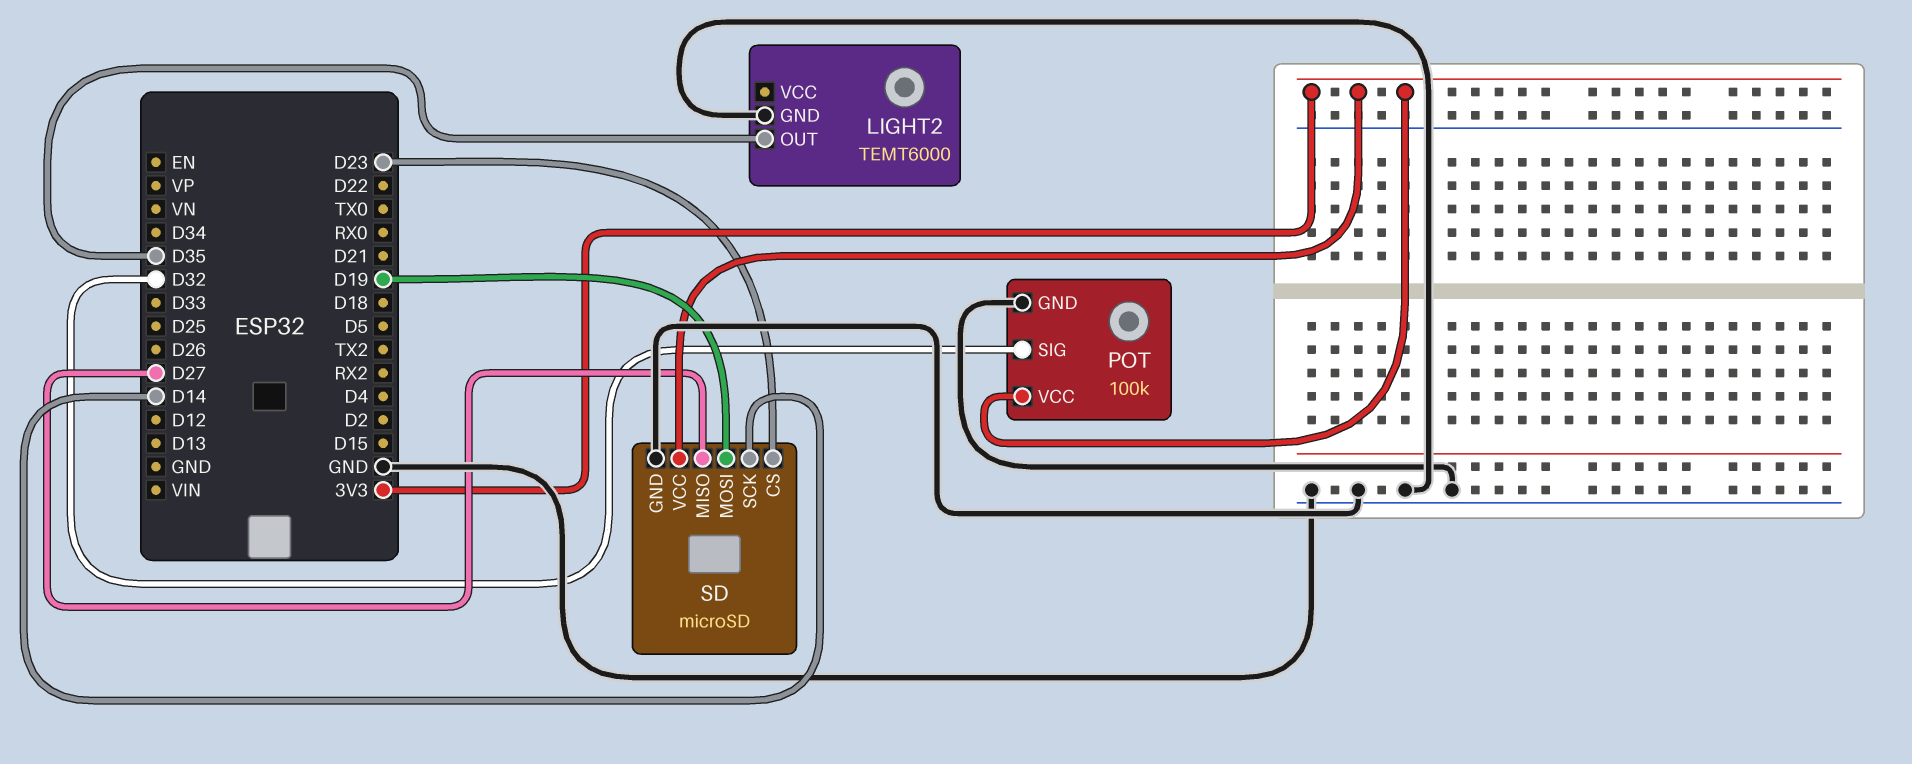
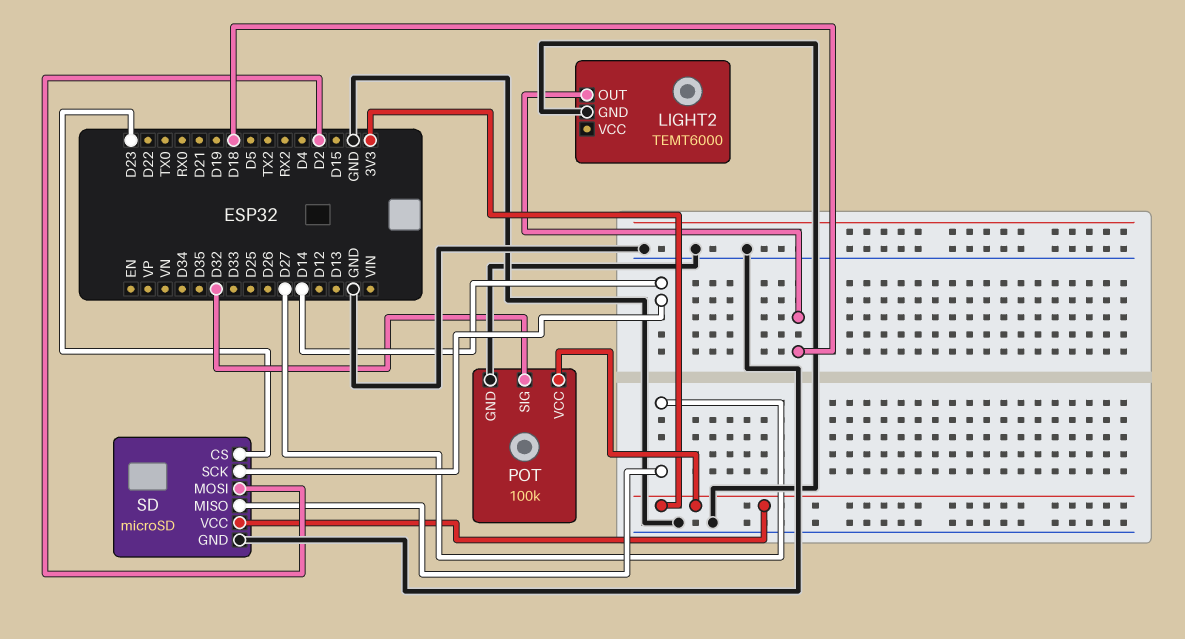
LIGHT2 pin OUT: D35 -> D18
SD pin MOSI: D19 -> D2

